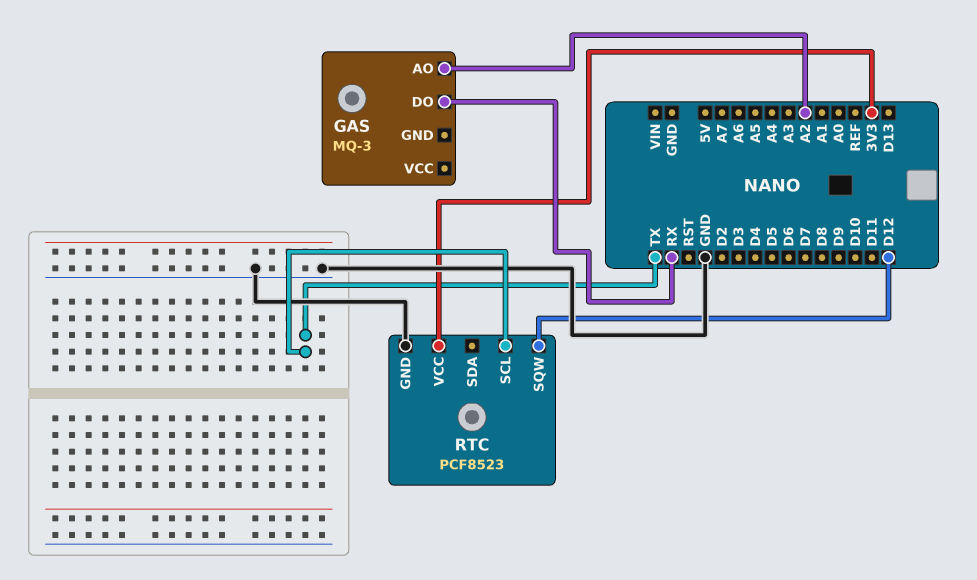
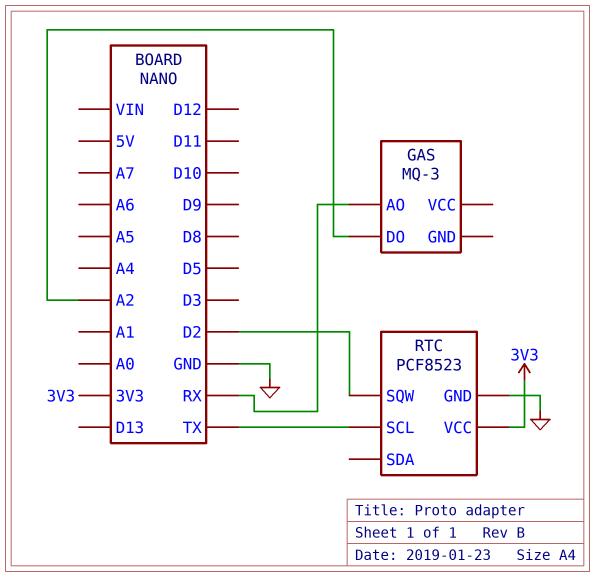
GAS pin AO: A2 -> RX
GAS pin DO: RX -> A2
RTC pin SQW: D12 -> D2

